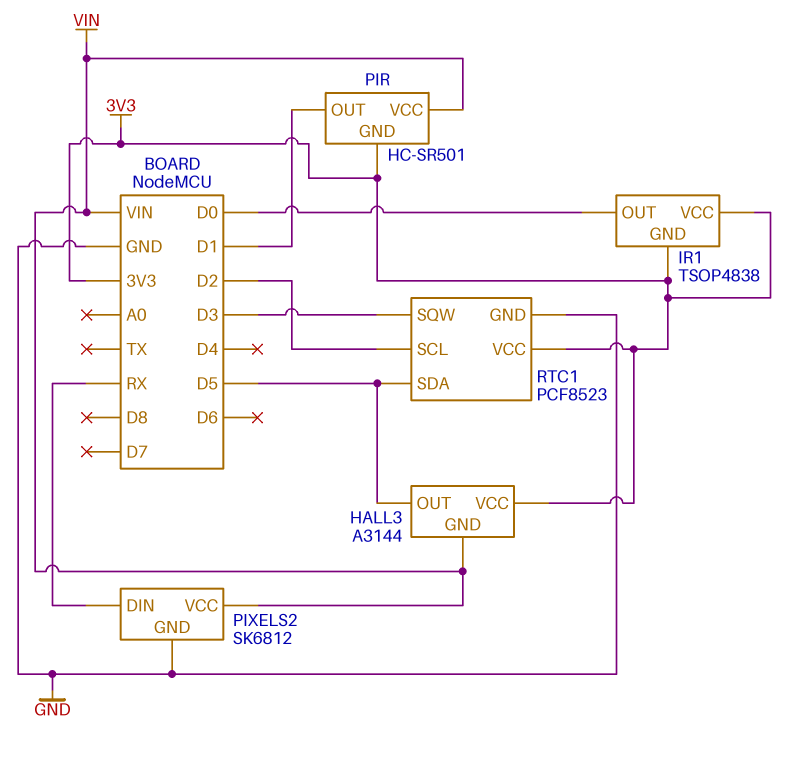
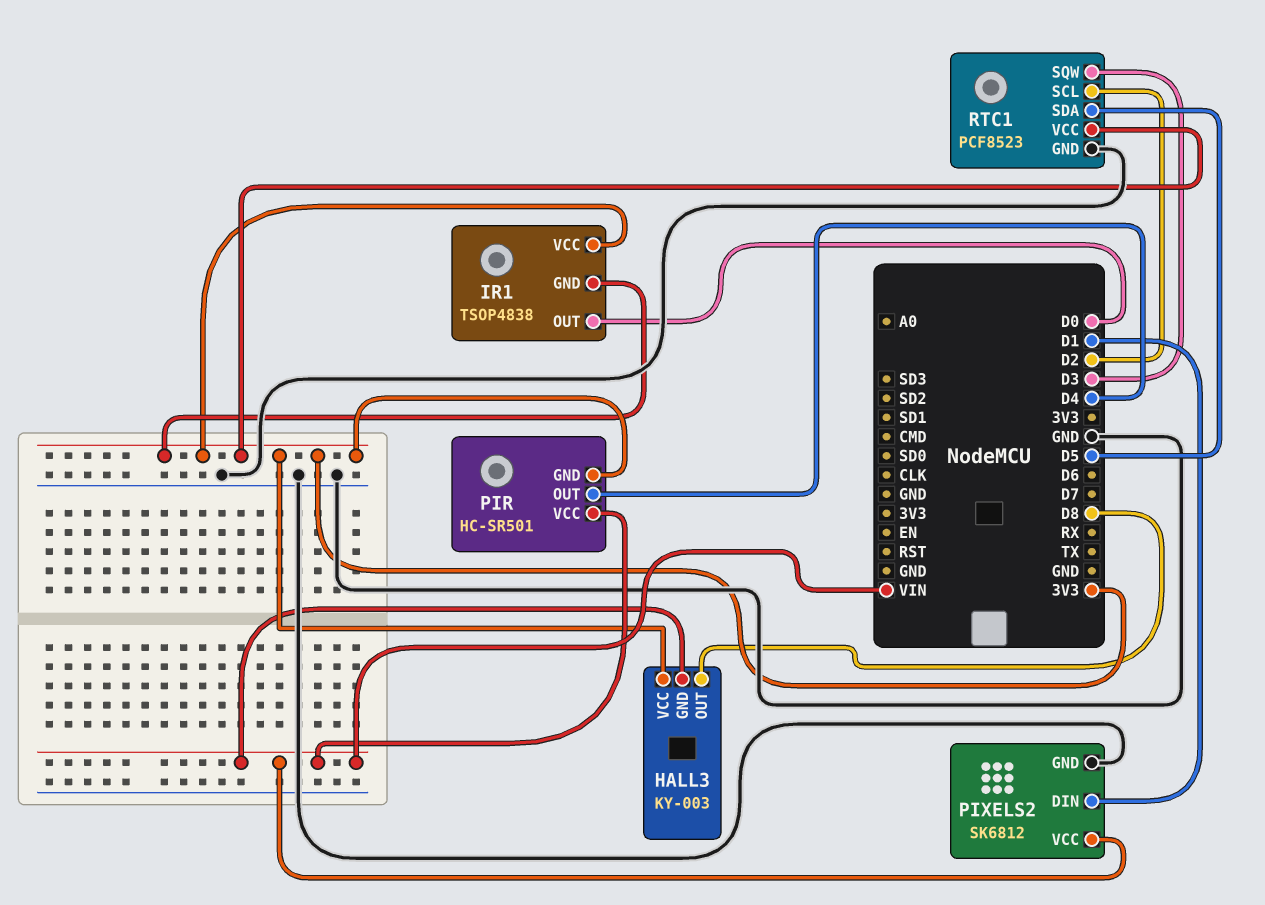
HALL3: A3144 -> KY-003
HALL3 pin OUT: D5 -> D8
PIR pin OUT: D1 -> D4
PIXELS2 pin DIN: RX -> D1

